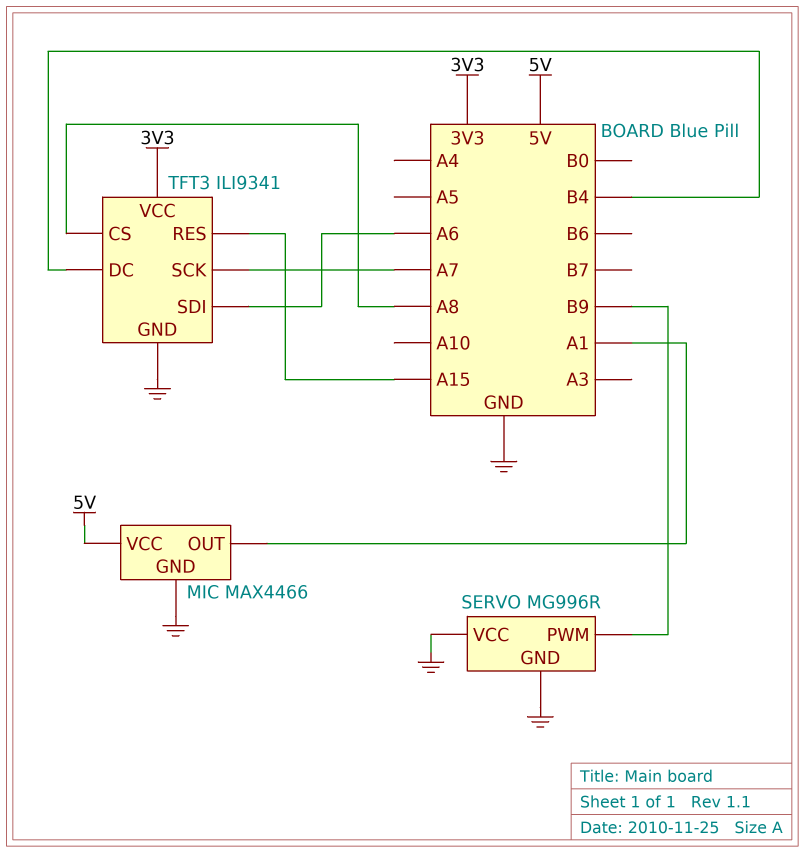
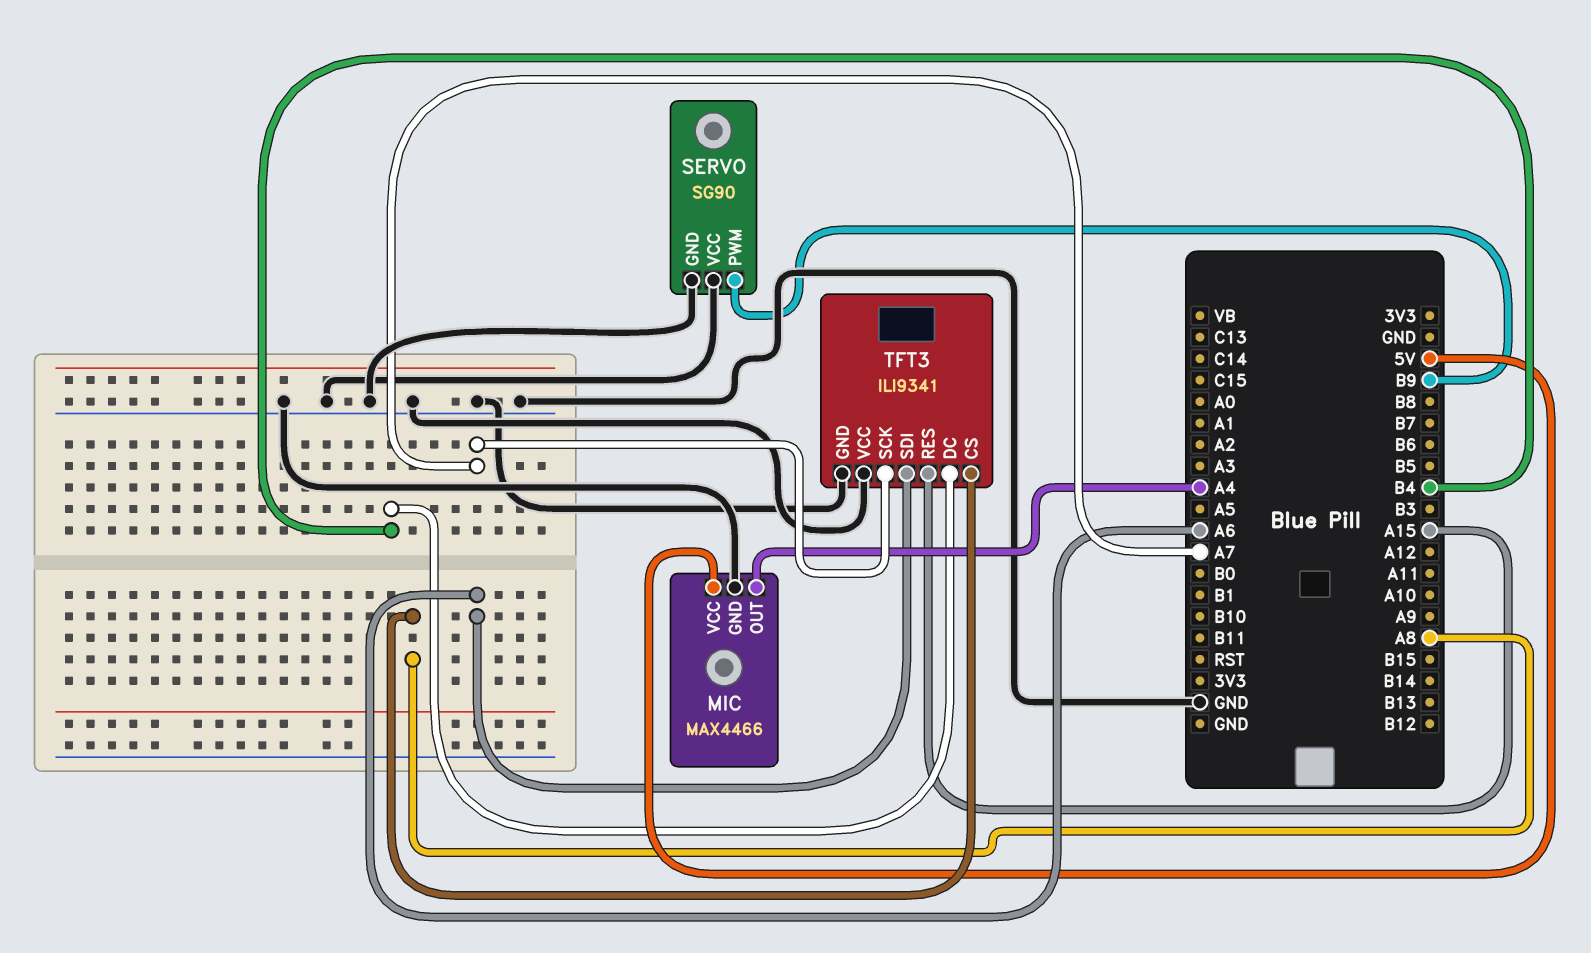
MIC pin OUT: A1 -> A4
SERVO: MG996R -> SG90
TFT3 pin VCC: 3V3 -> GND

